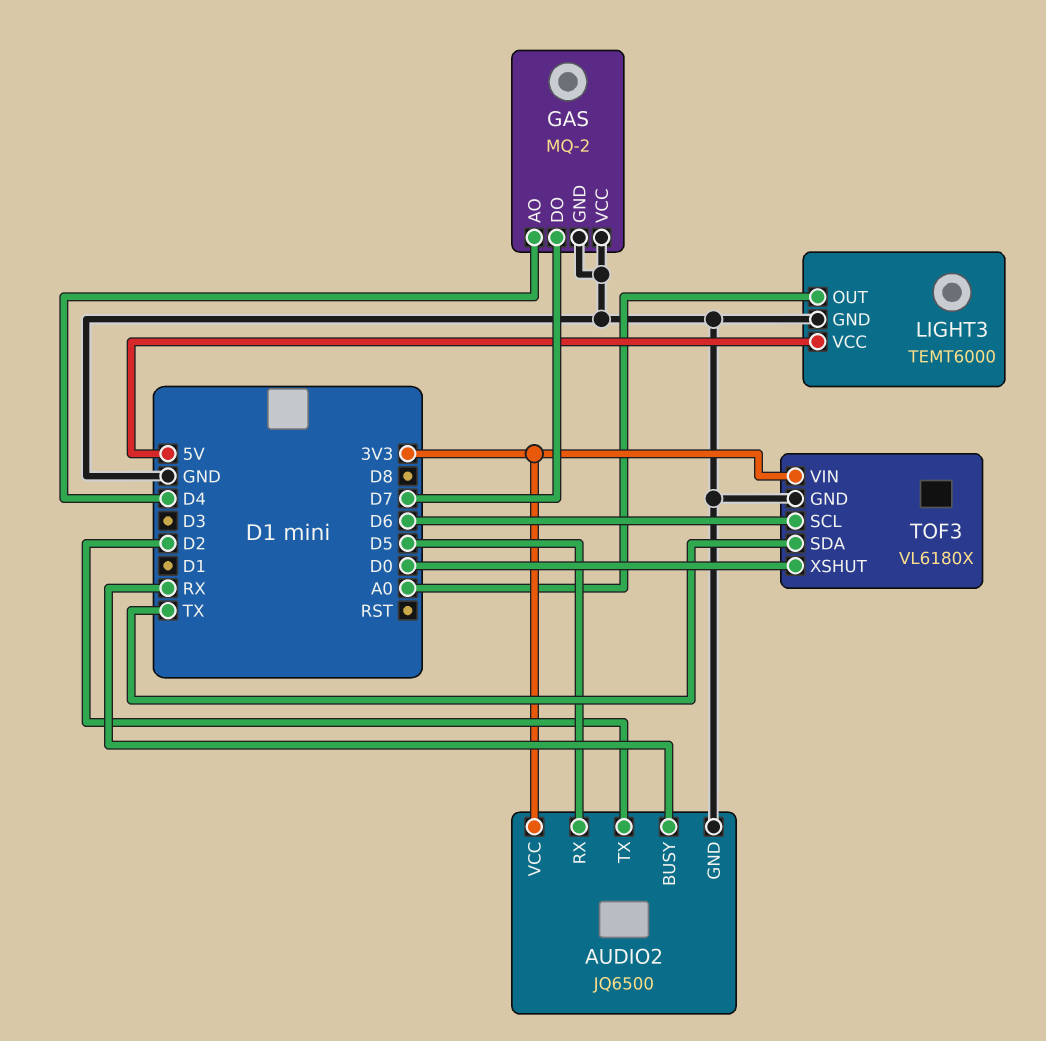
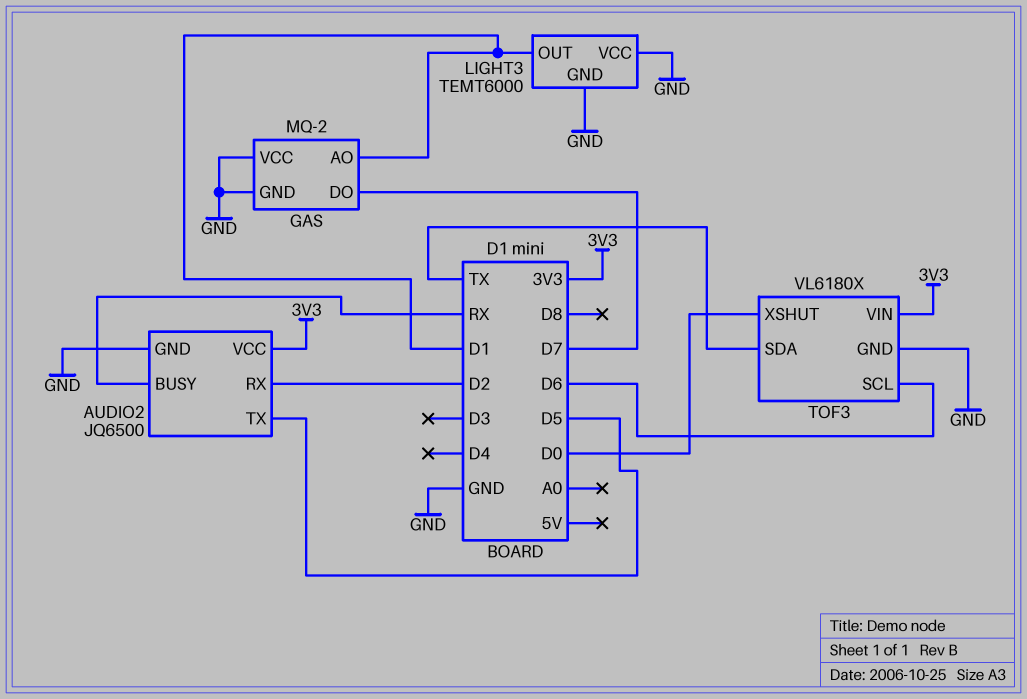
AUDIO2 pin RX: D5 -> D2
AUDIO2 pin TX: D2 -> D5
GAS pin AO: D4 -> D1
LIGHT3 pin OUT: A0 -> D1
LIGHT3 pin VCC: 5V -> GND

